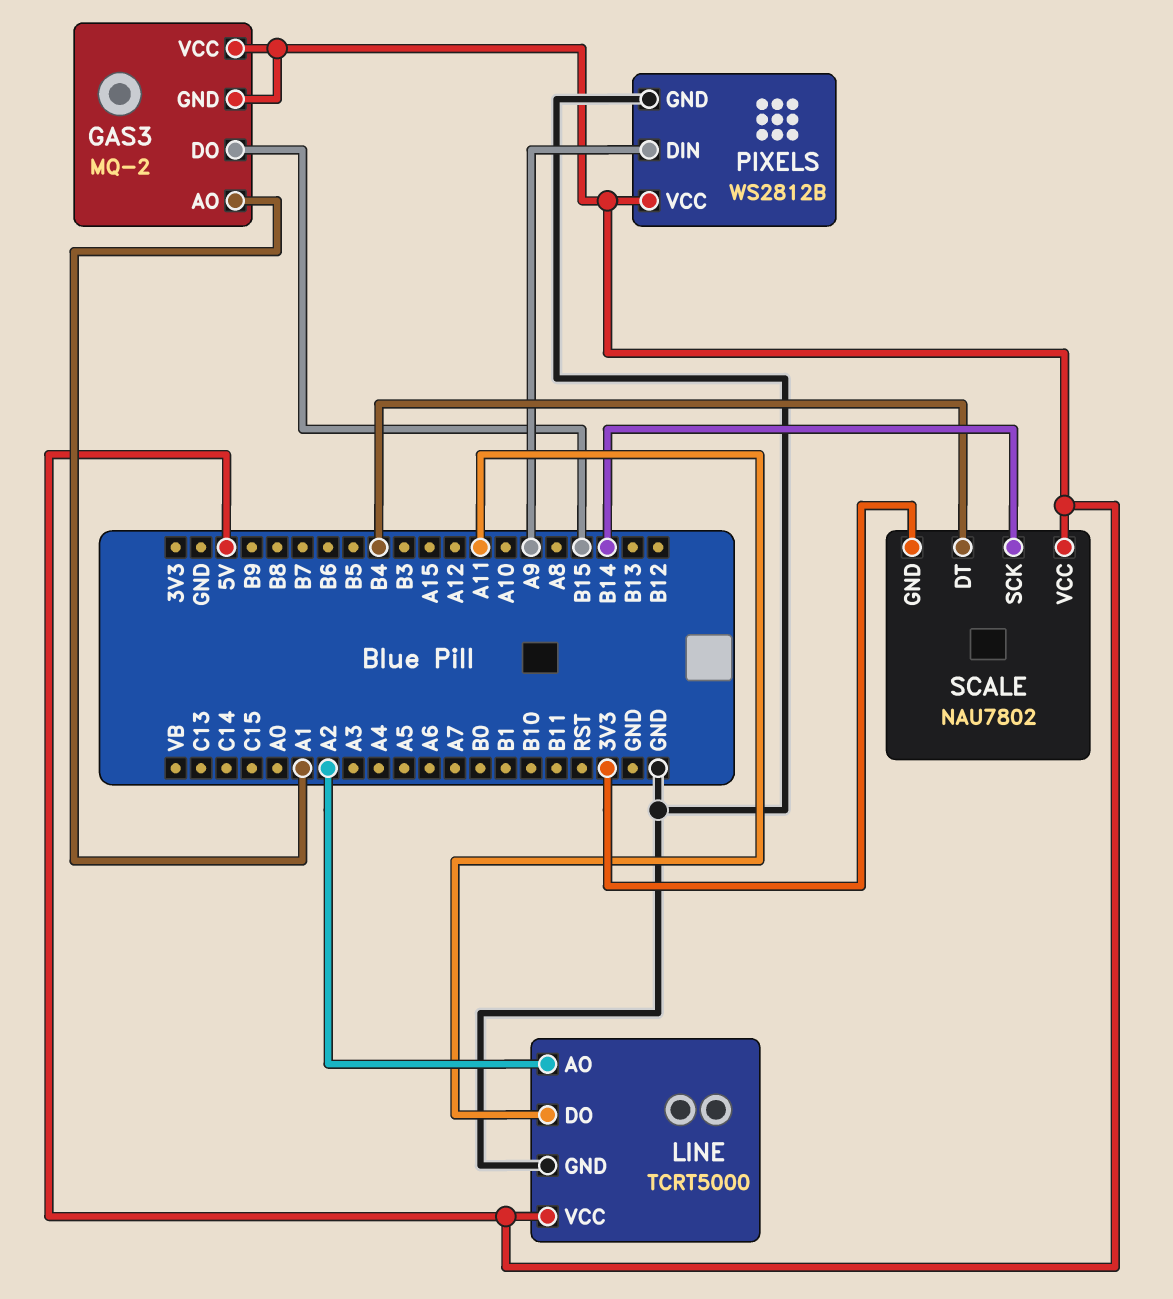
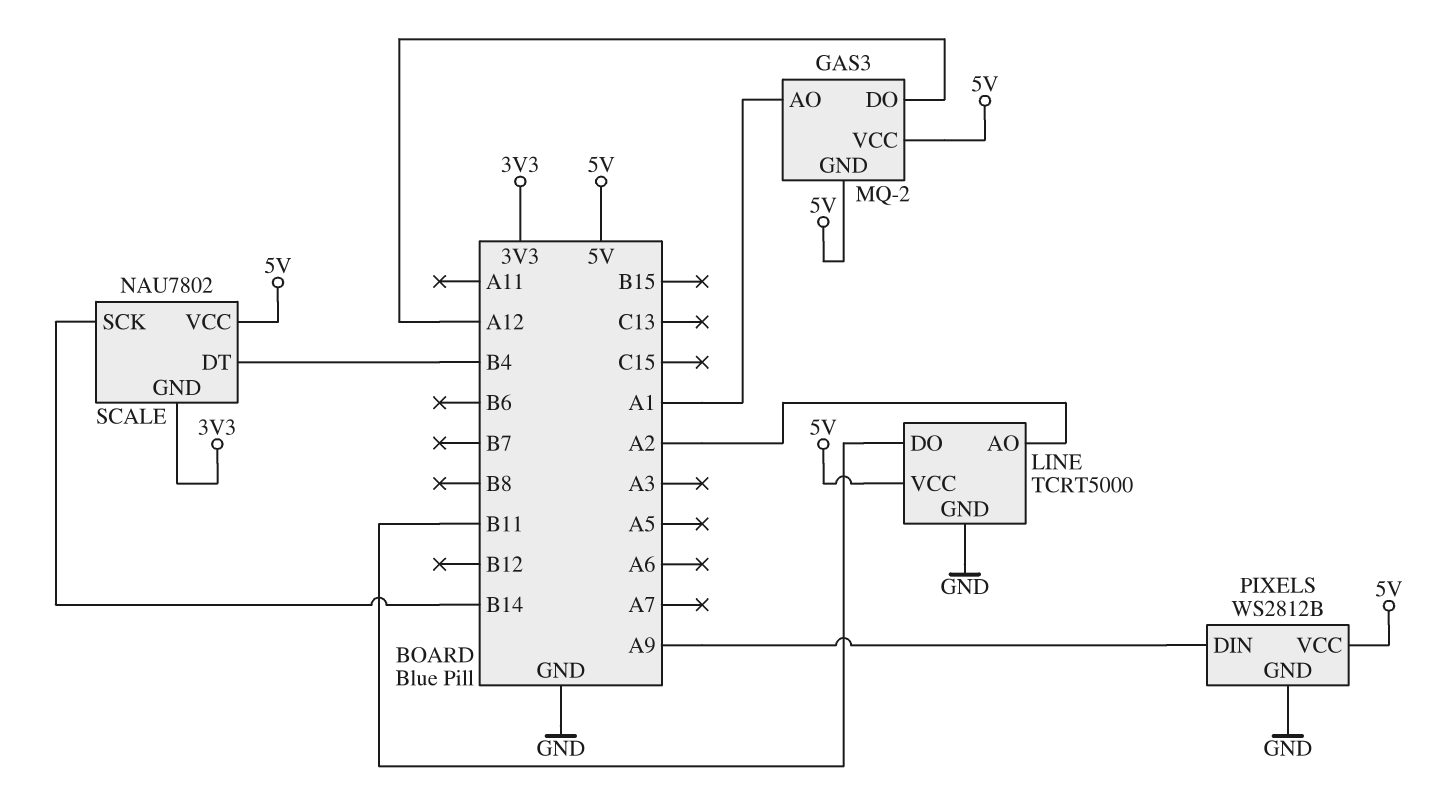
GAS3 pin DO: B15 -> A12
LINE pin DO: A11 -> B11

